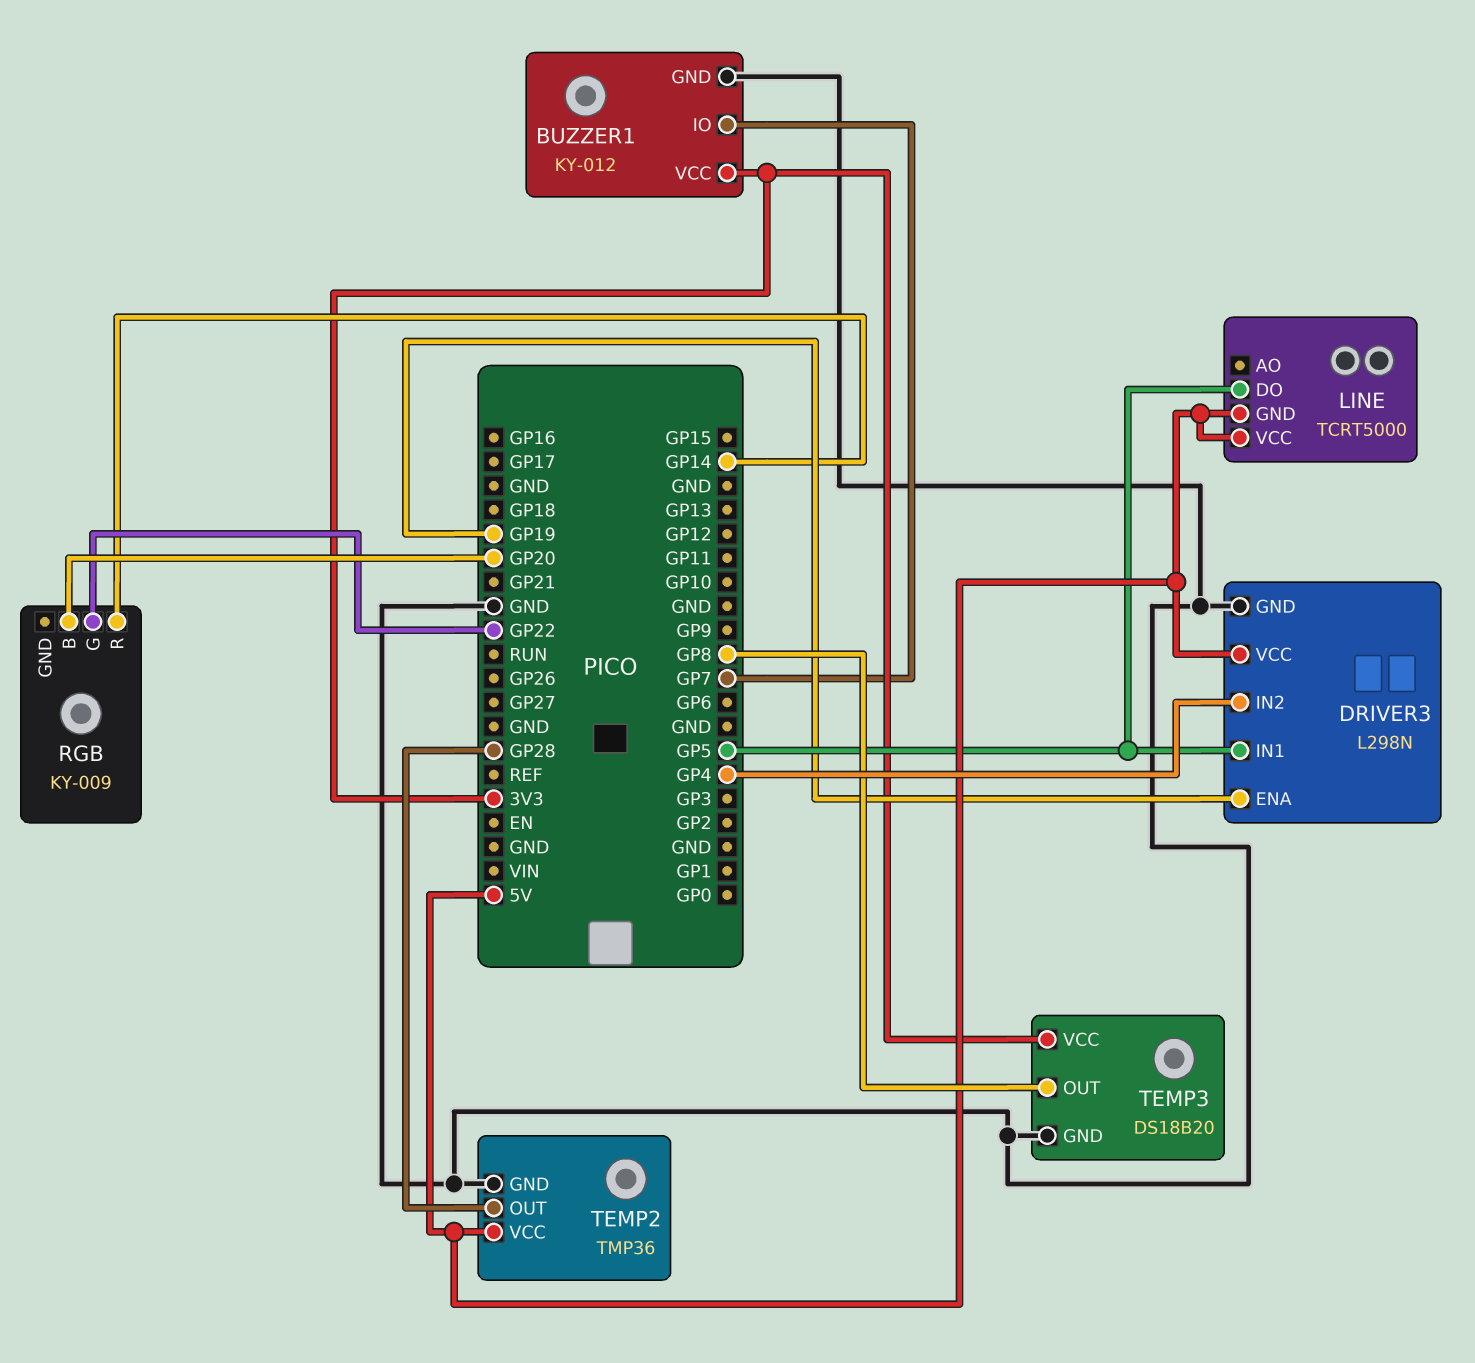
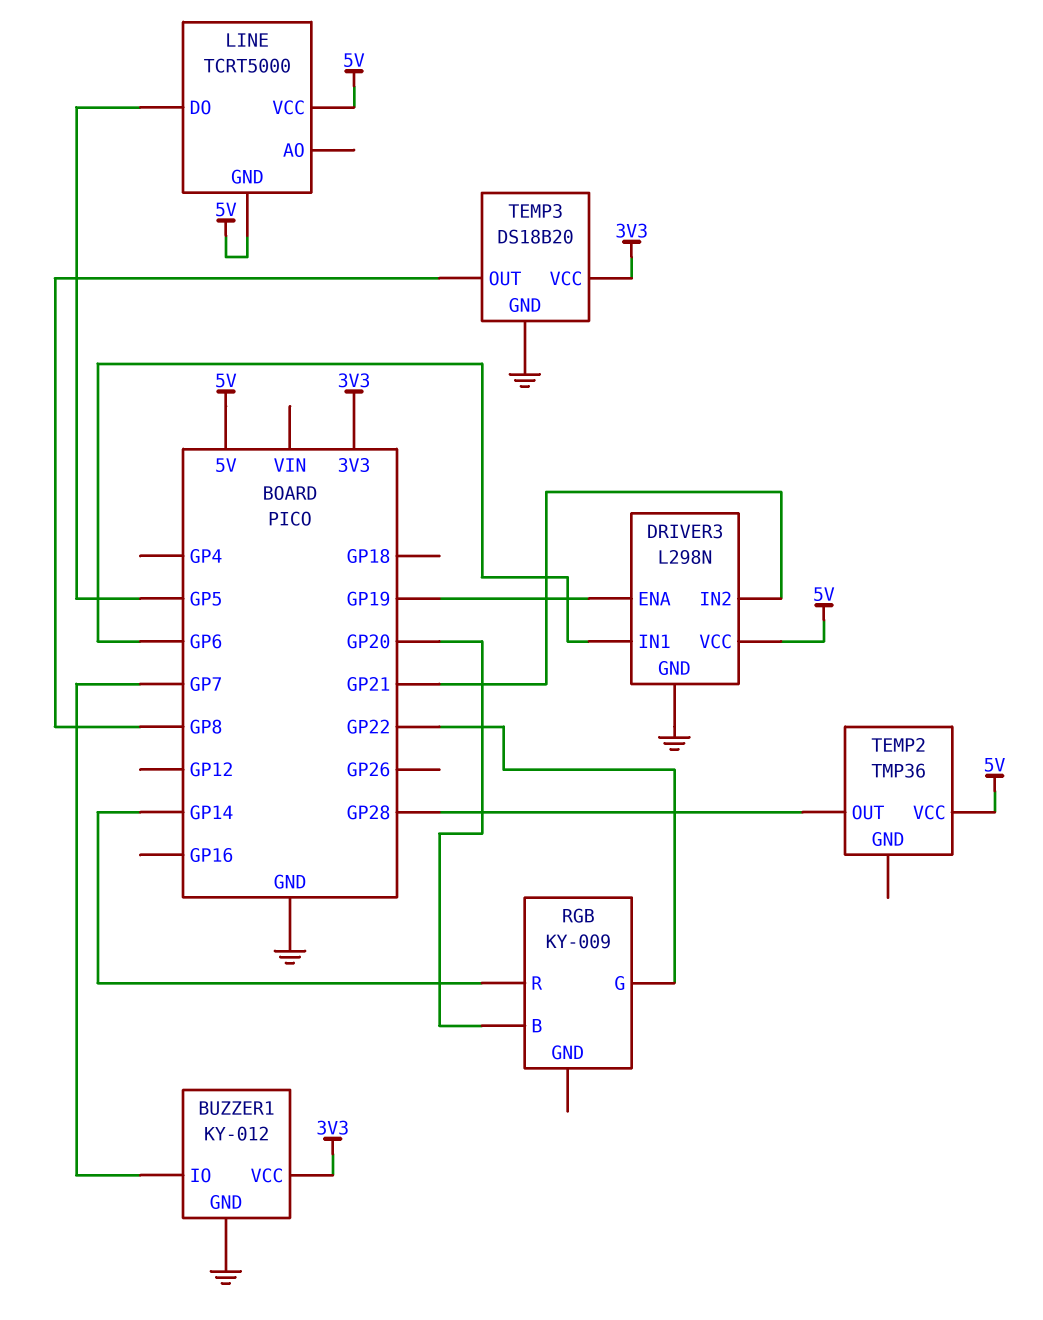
DRIVER3 pin IN1: GP5 -> GP6
DRIVER3 pin IN2: GP4 -> GP21
TEMP2 pin GND: GND -> none

